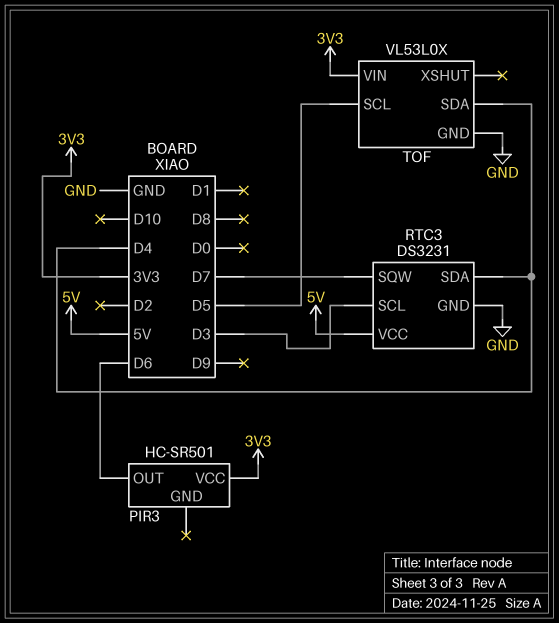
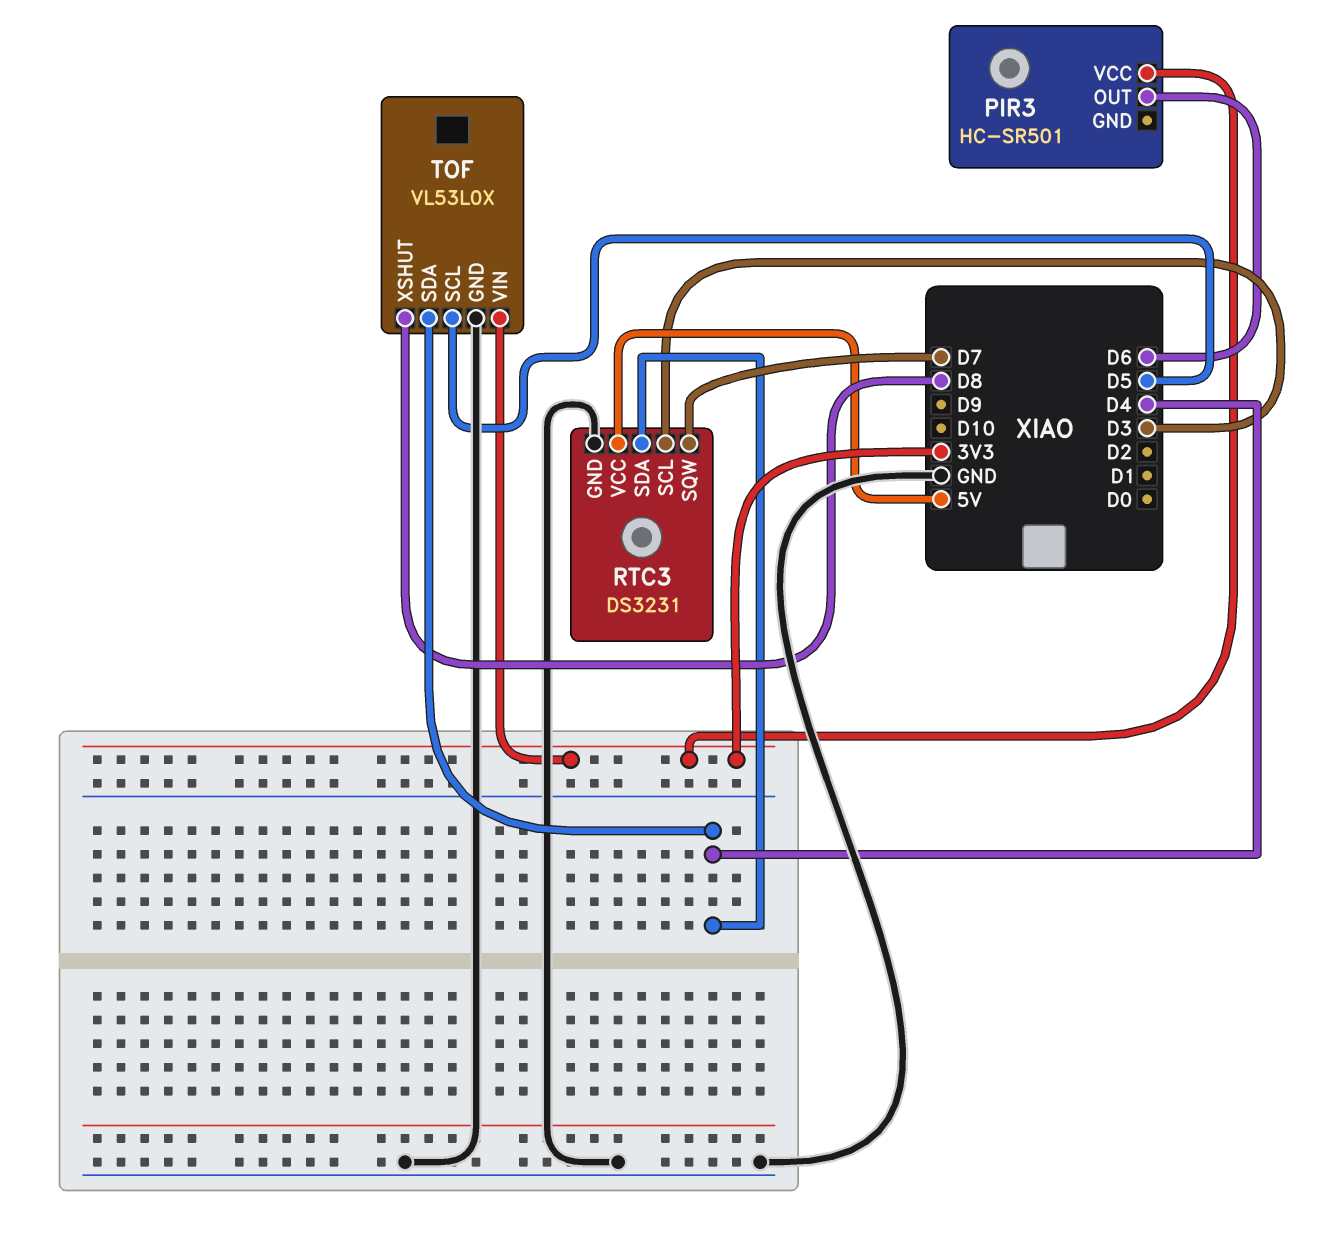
TOF pin XSHUT: none -> D8

